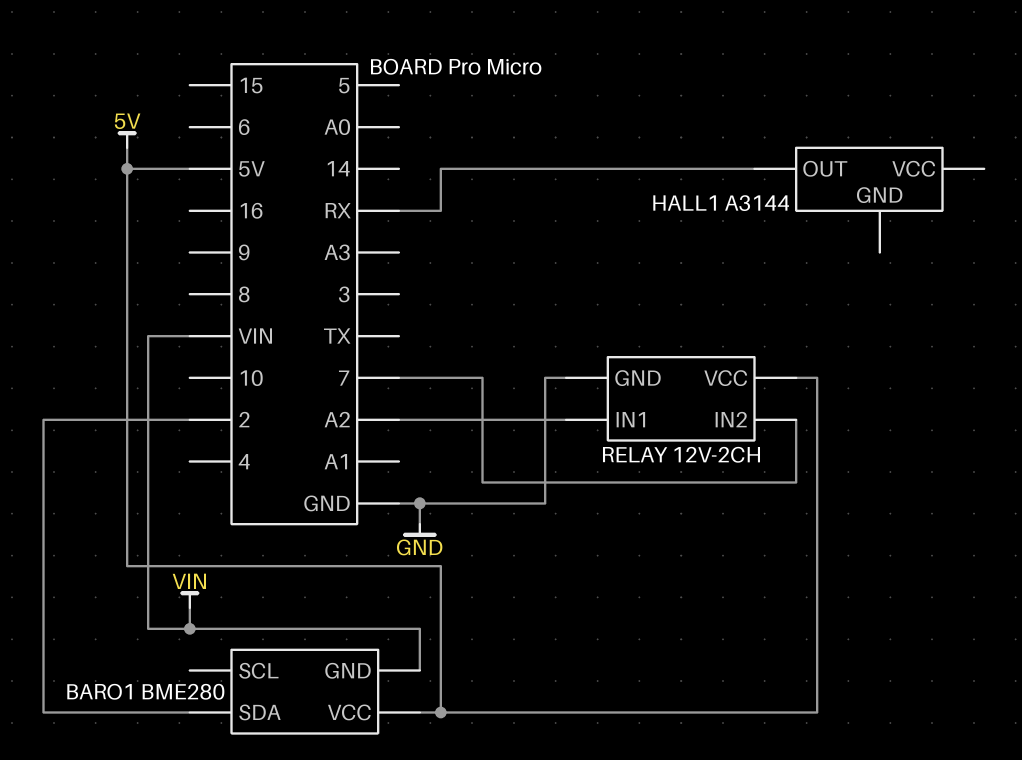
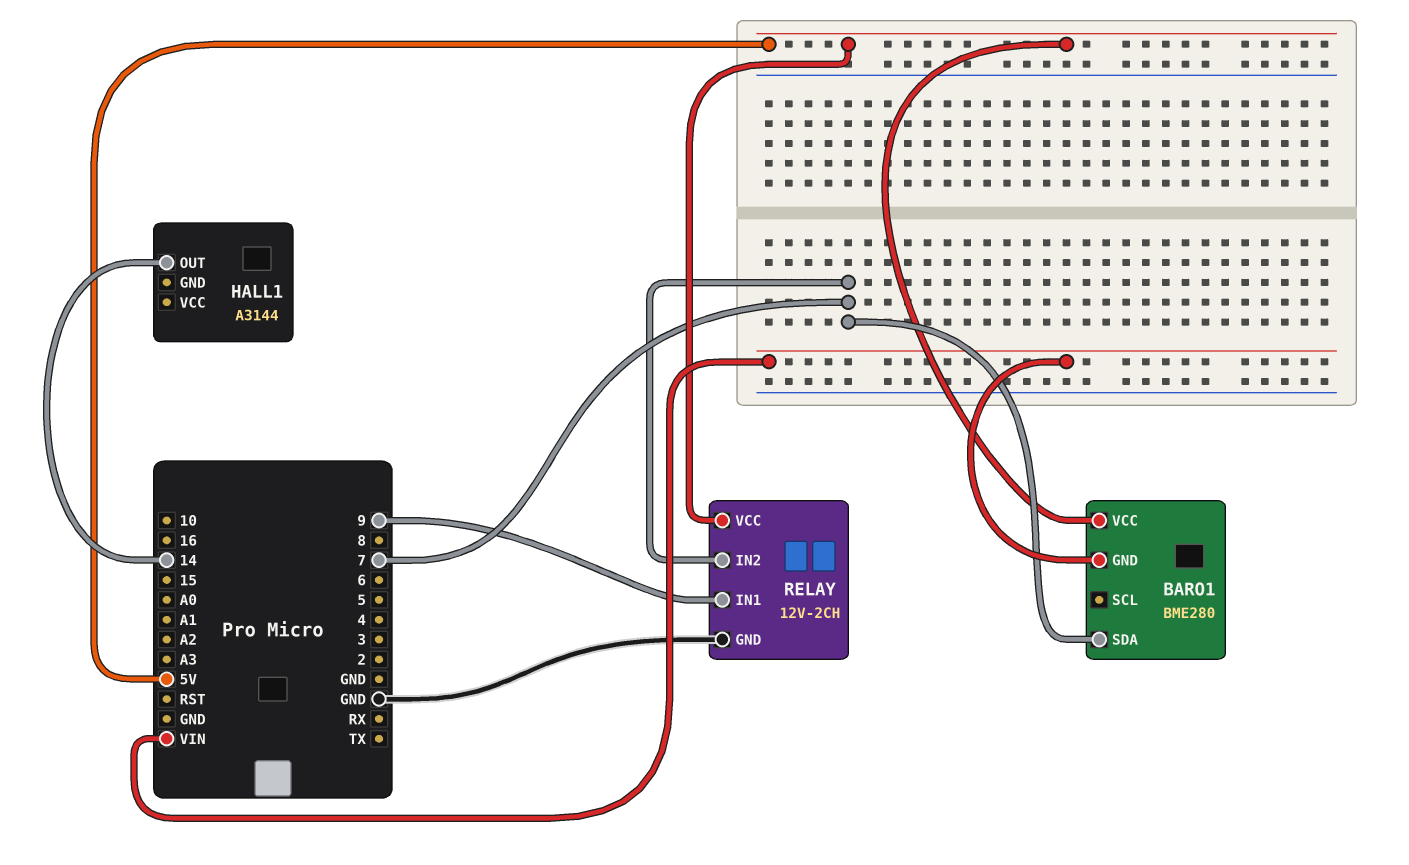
BARO1 pin SDA: 2 -> 7
HALL1 pin OUT: RX -> 14
RELAY pin IN1: A2 -> 9

